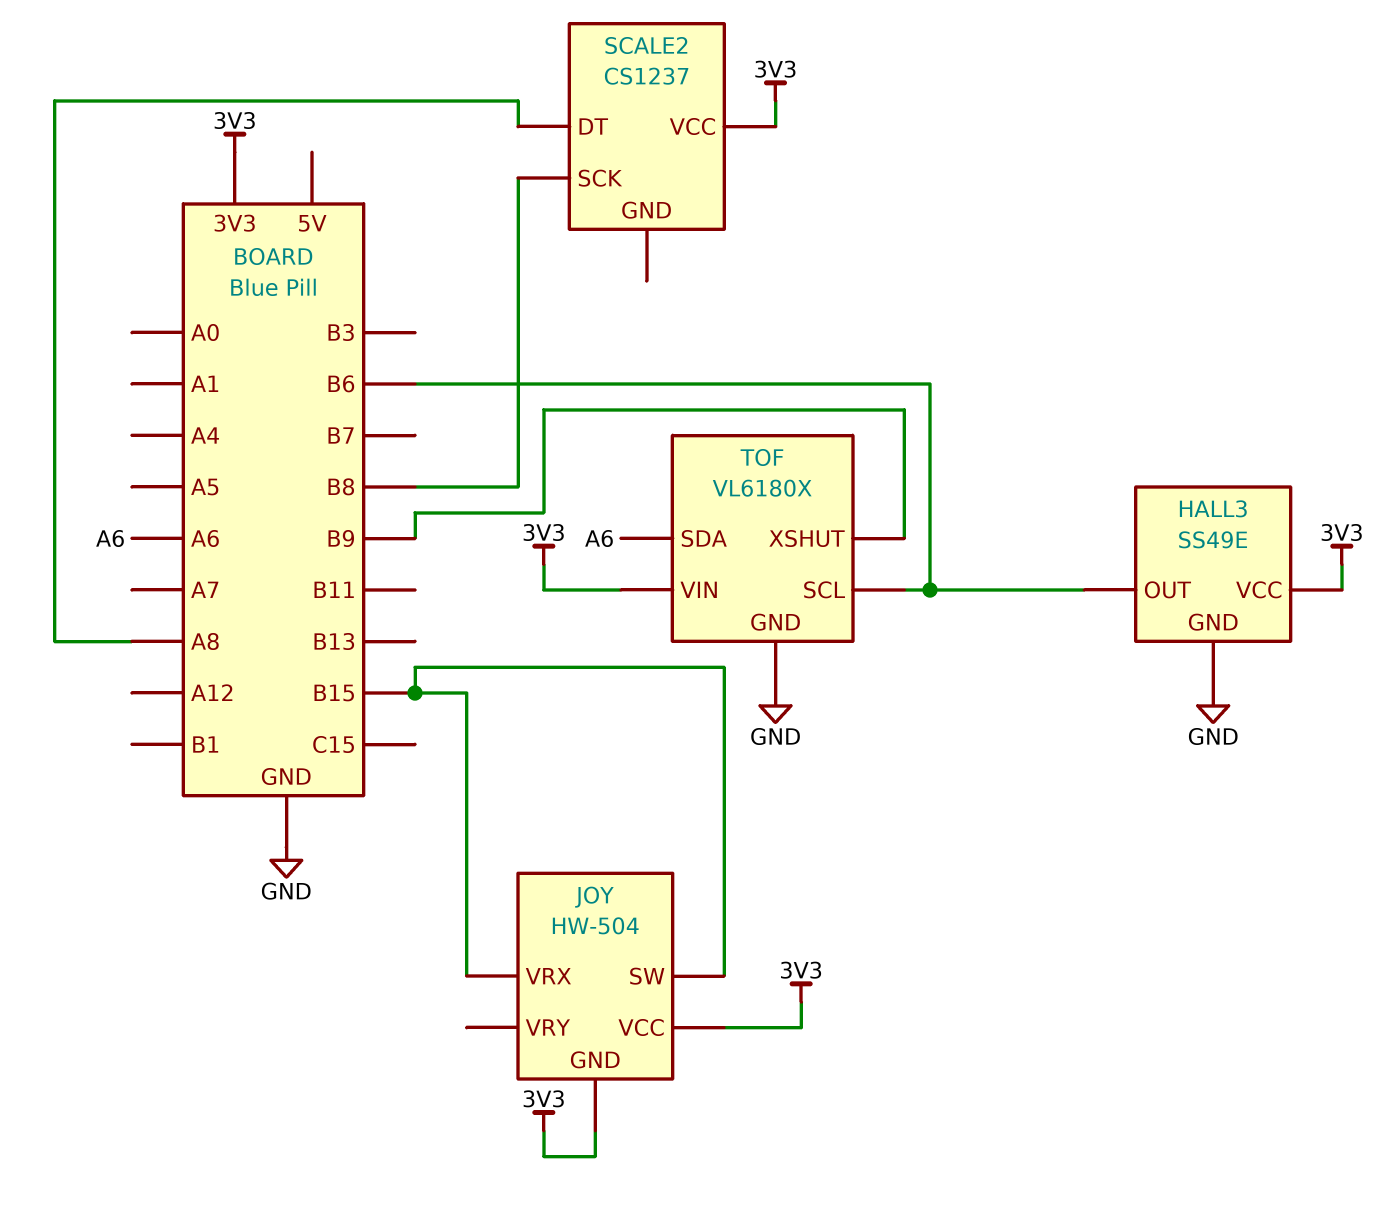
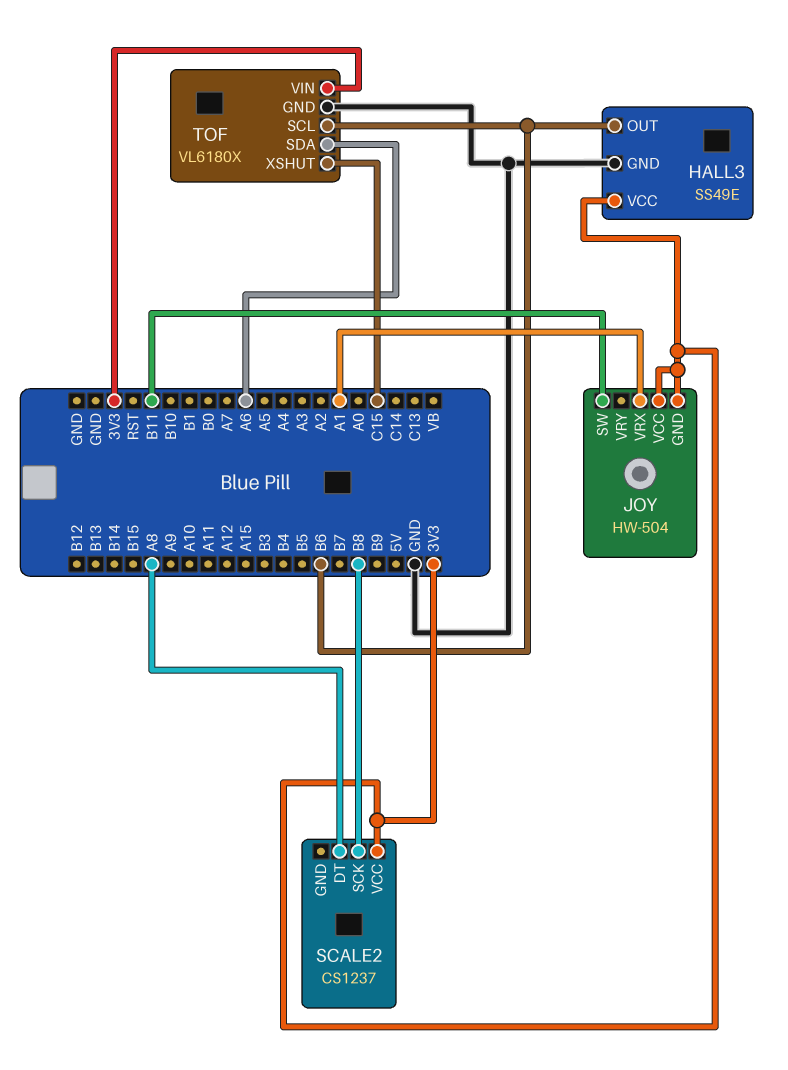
JOY pin SW: B15 -> B11
JOY pin VRX: B15 -> A1
TOF pin XSHUT: B9 -> C15

